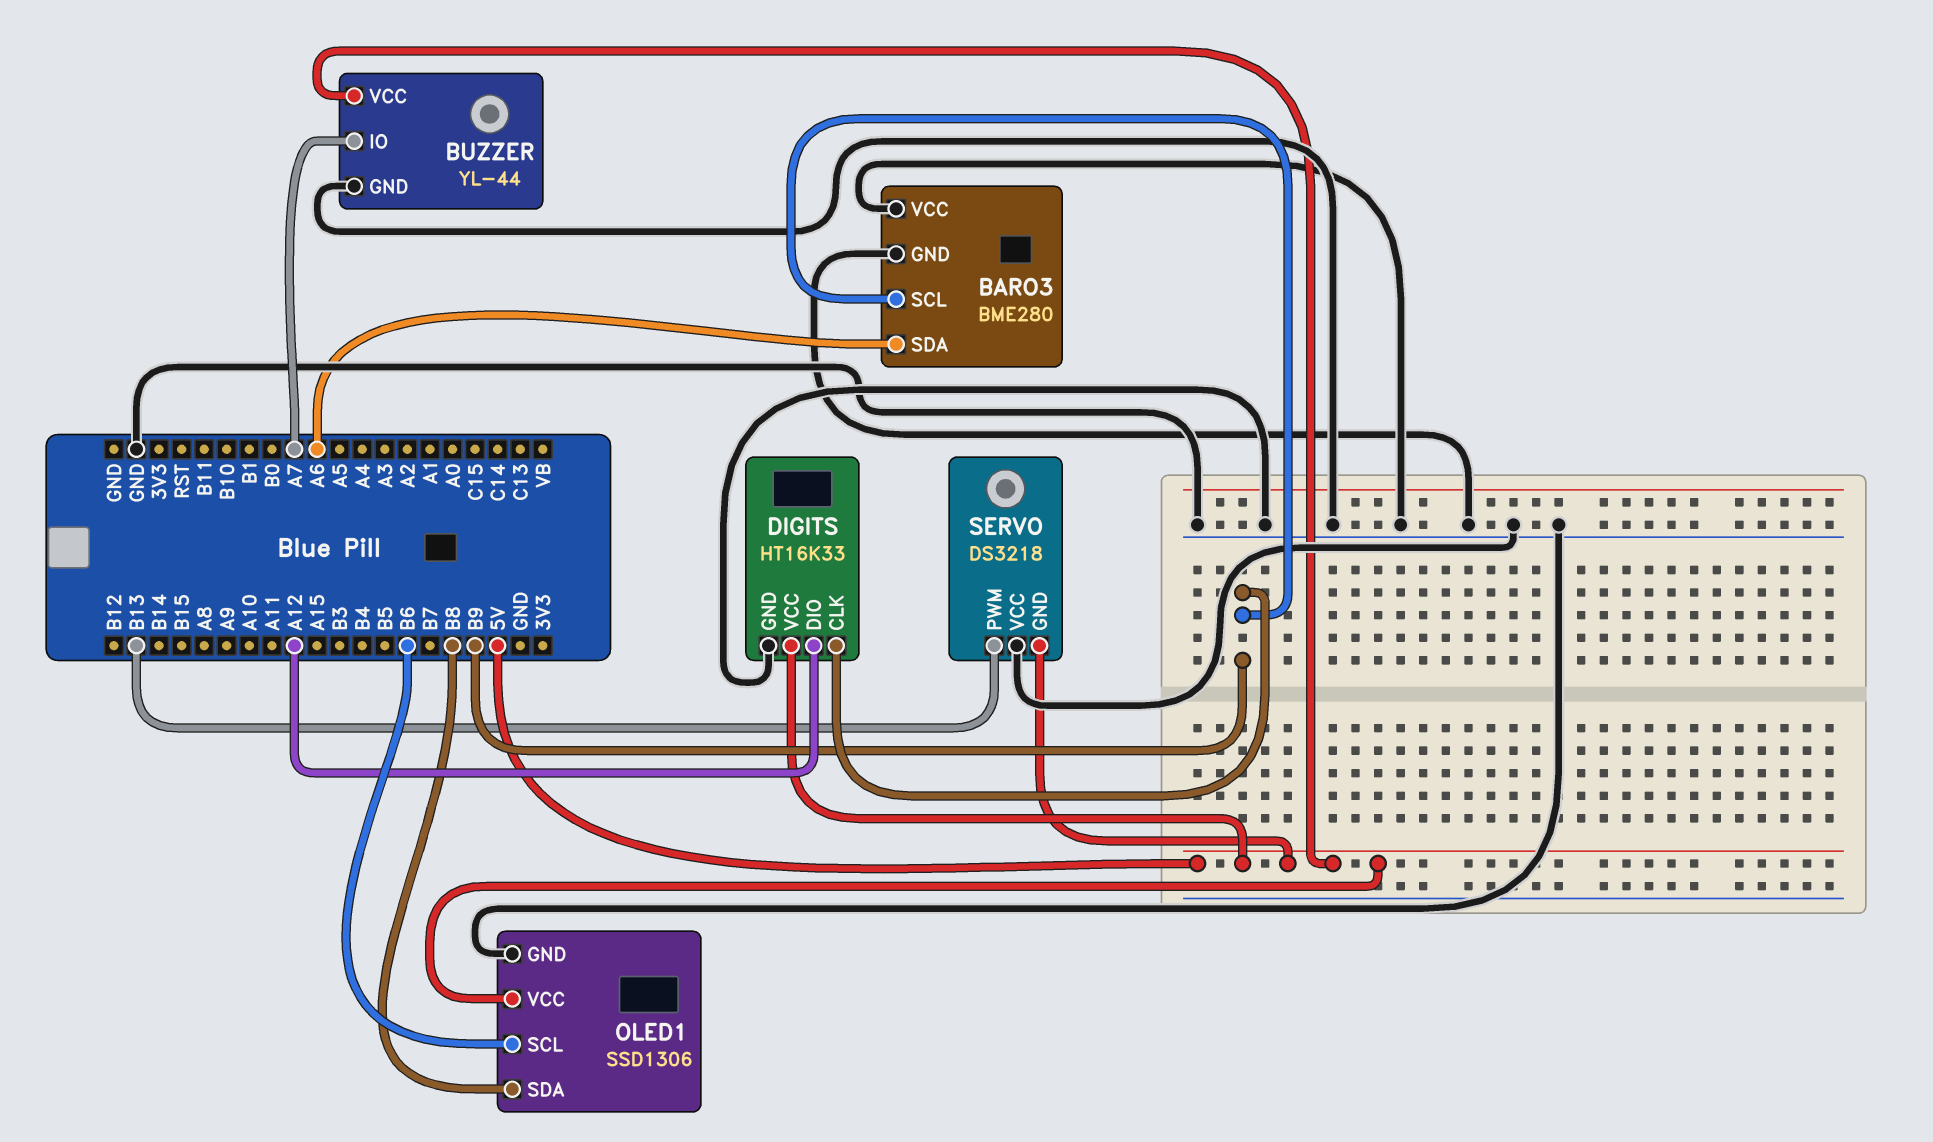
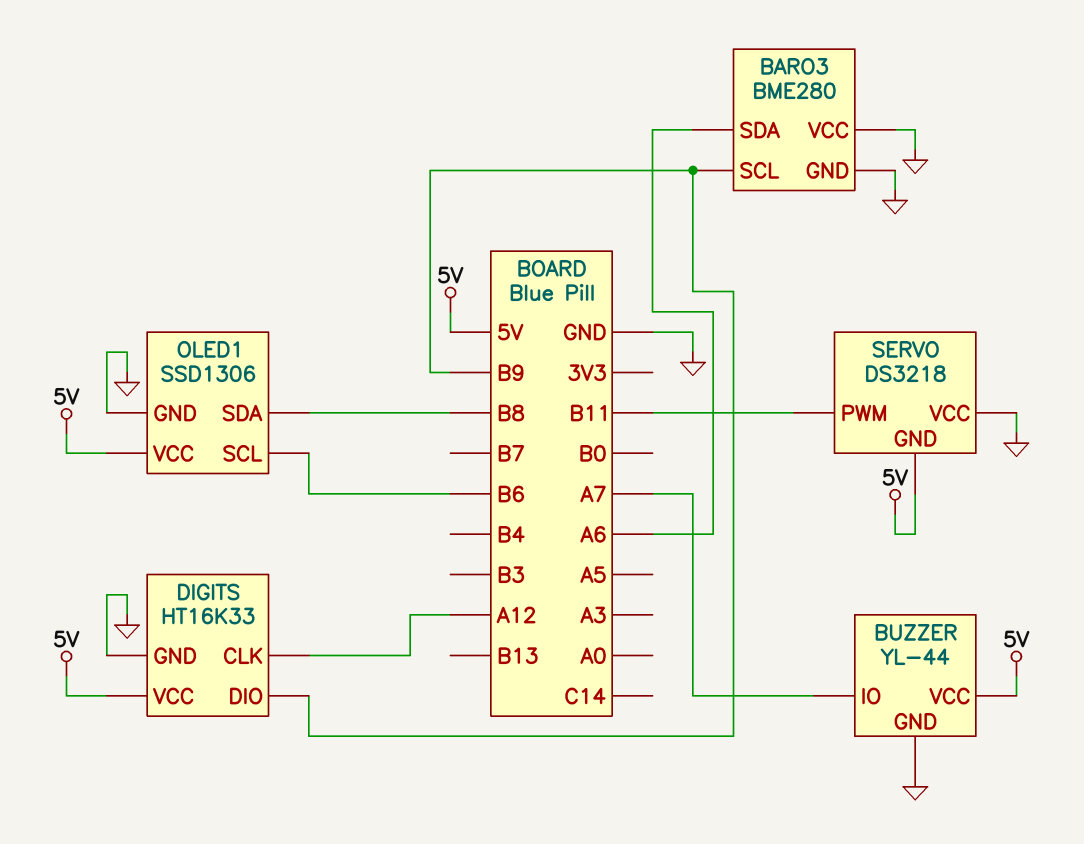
DIGITS pin CLK: B9 -> A12
DIGITS pin DIO: A12 -> B9
SERVO pin PWM: B13 -> B11

